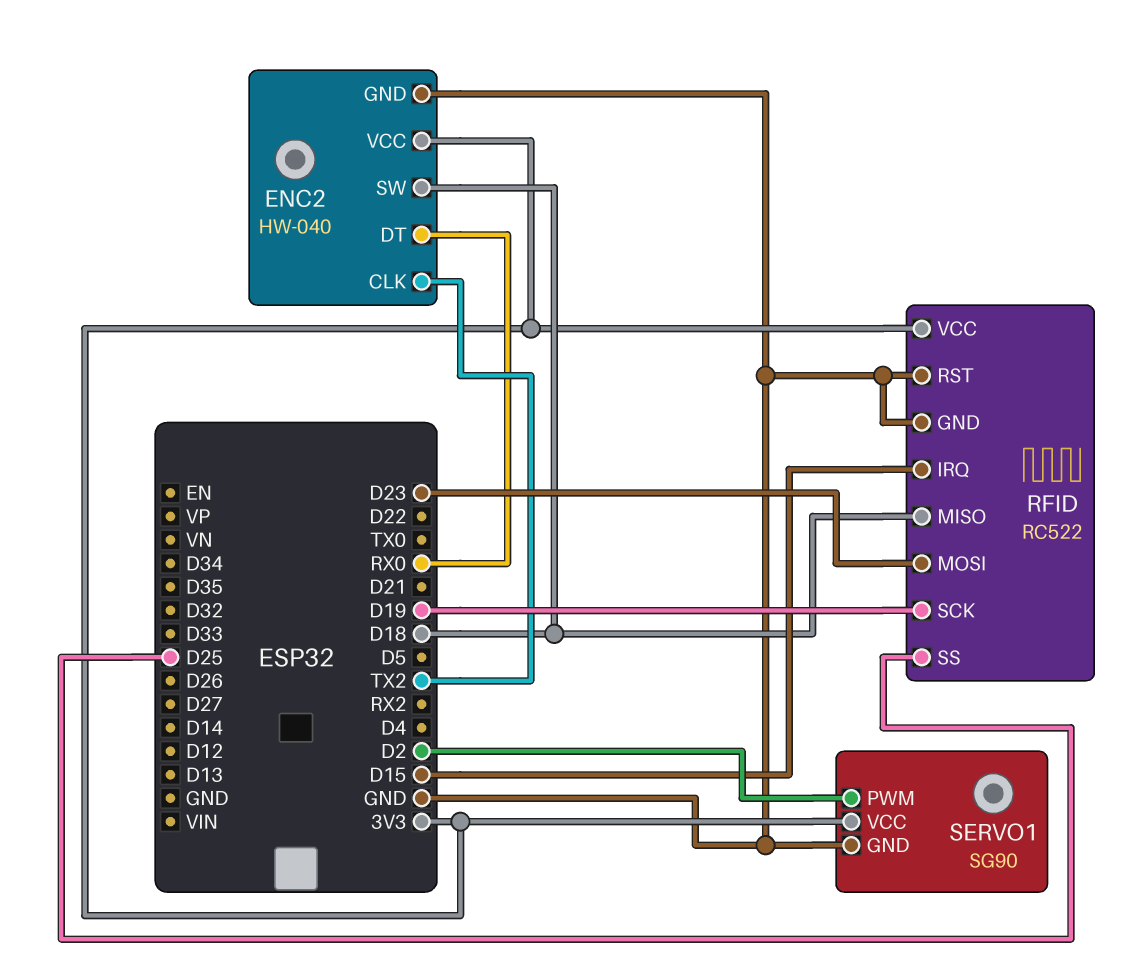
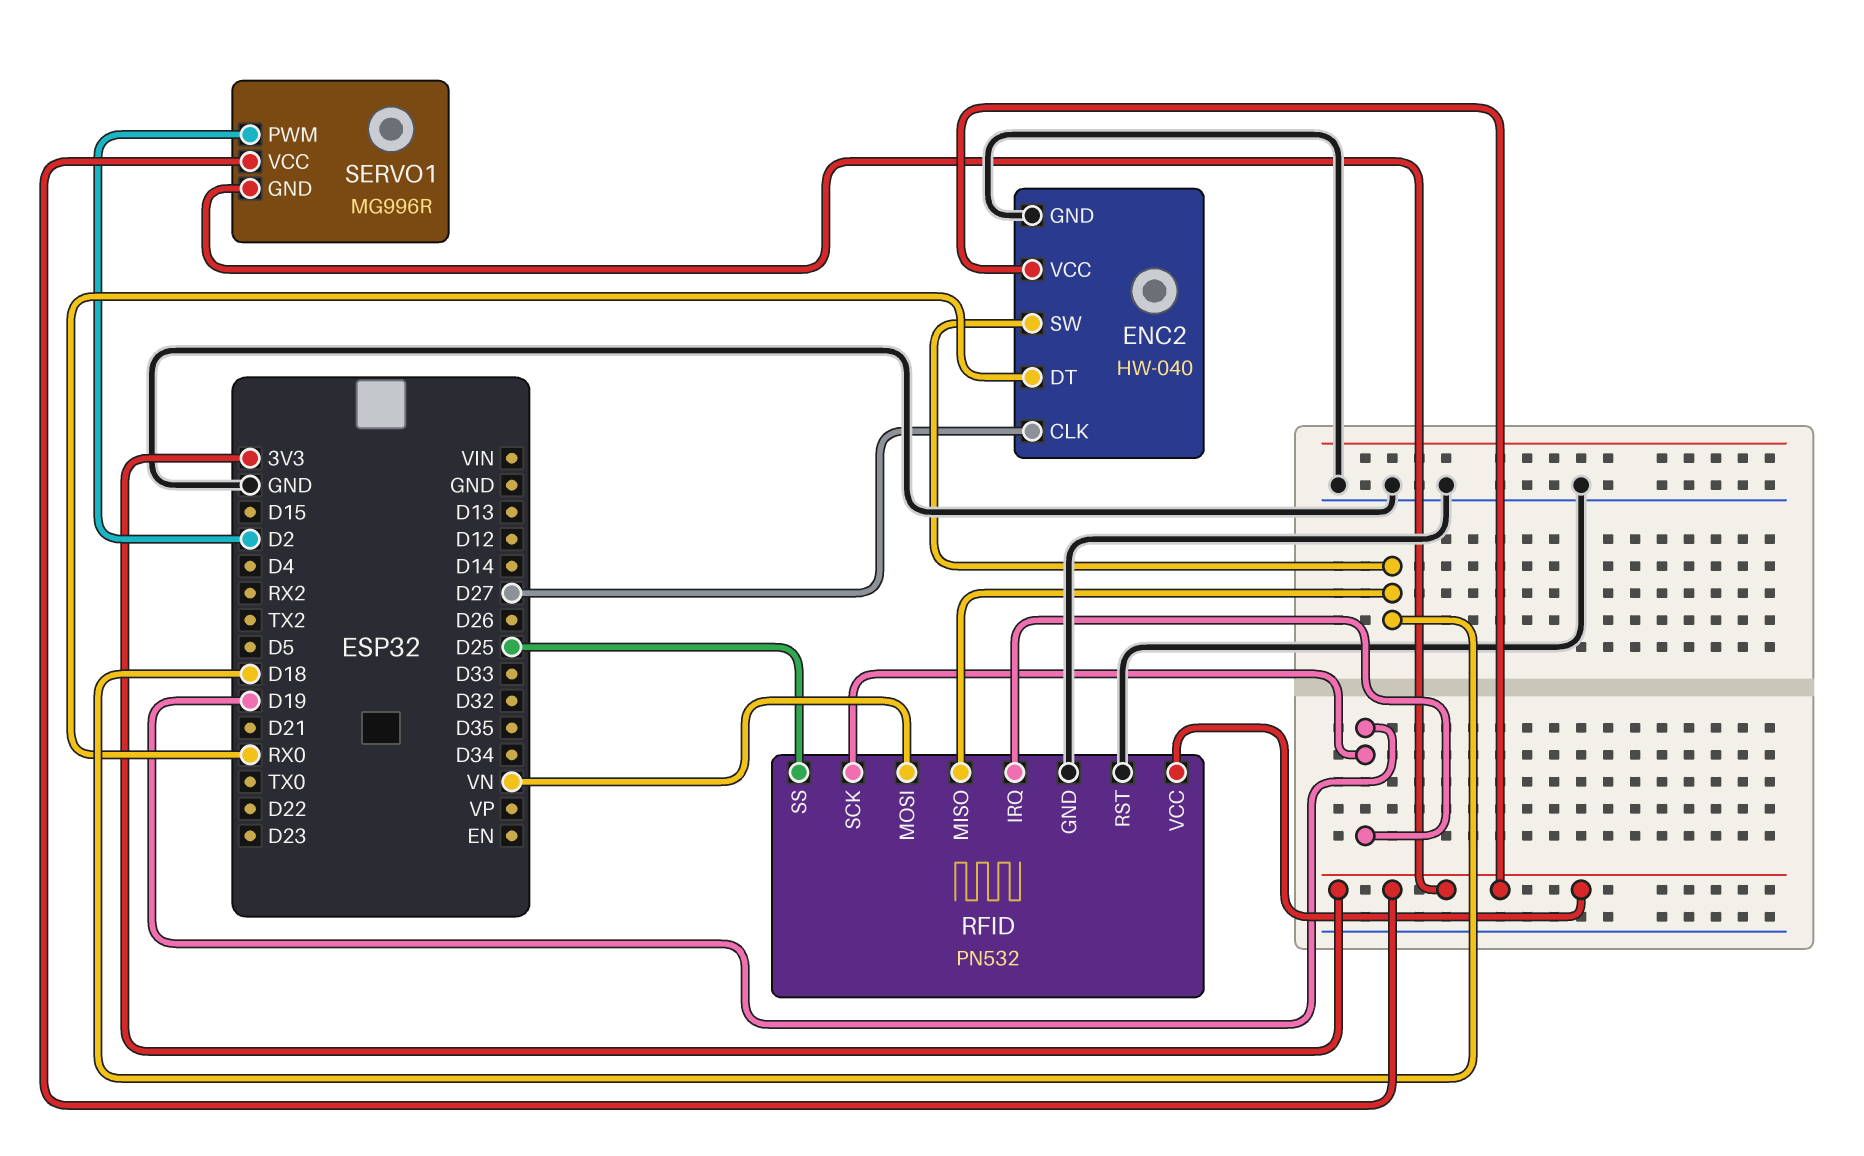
ENC2 pin CLK: TX2 -> D27
RFID: RC522 -> PN532
RFID pin IRQ: D15 -> D19
RFID pin MOSI: D23 -> VN
SERVO1: SG90 -> MG996R
SERVO1 pin GND: GND -> 3V3

